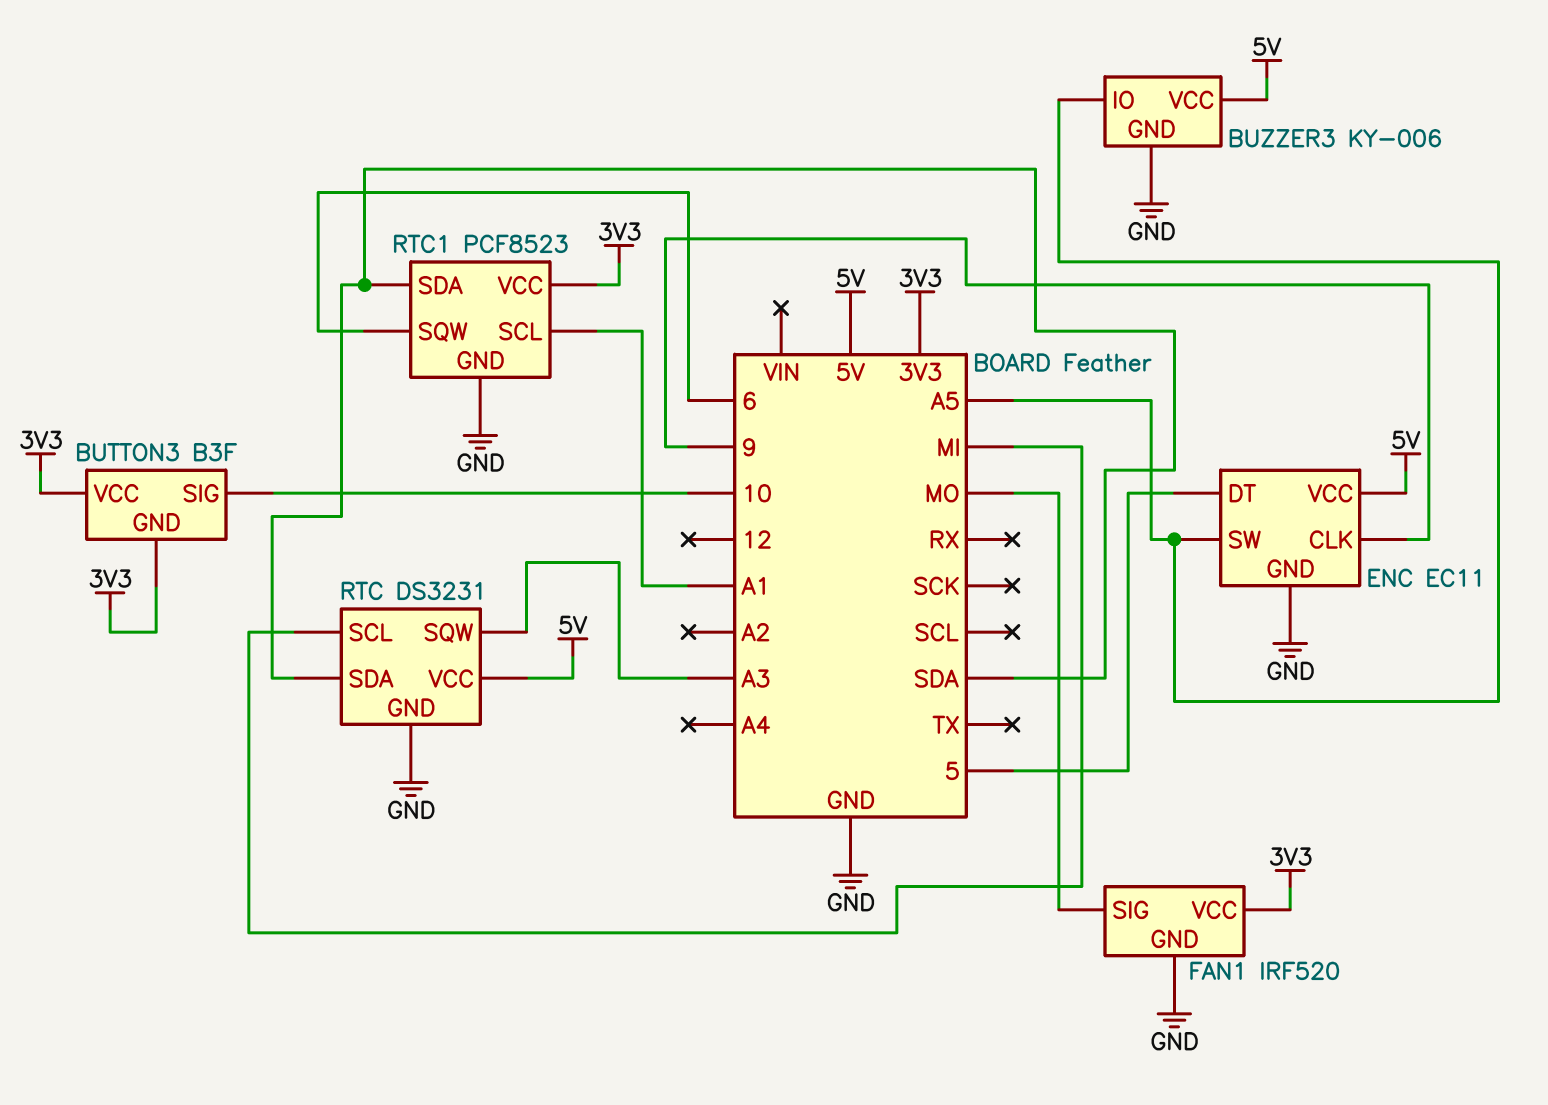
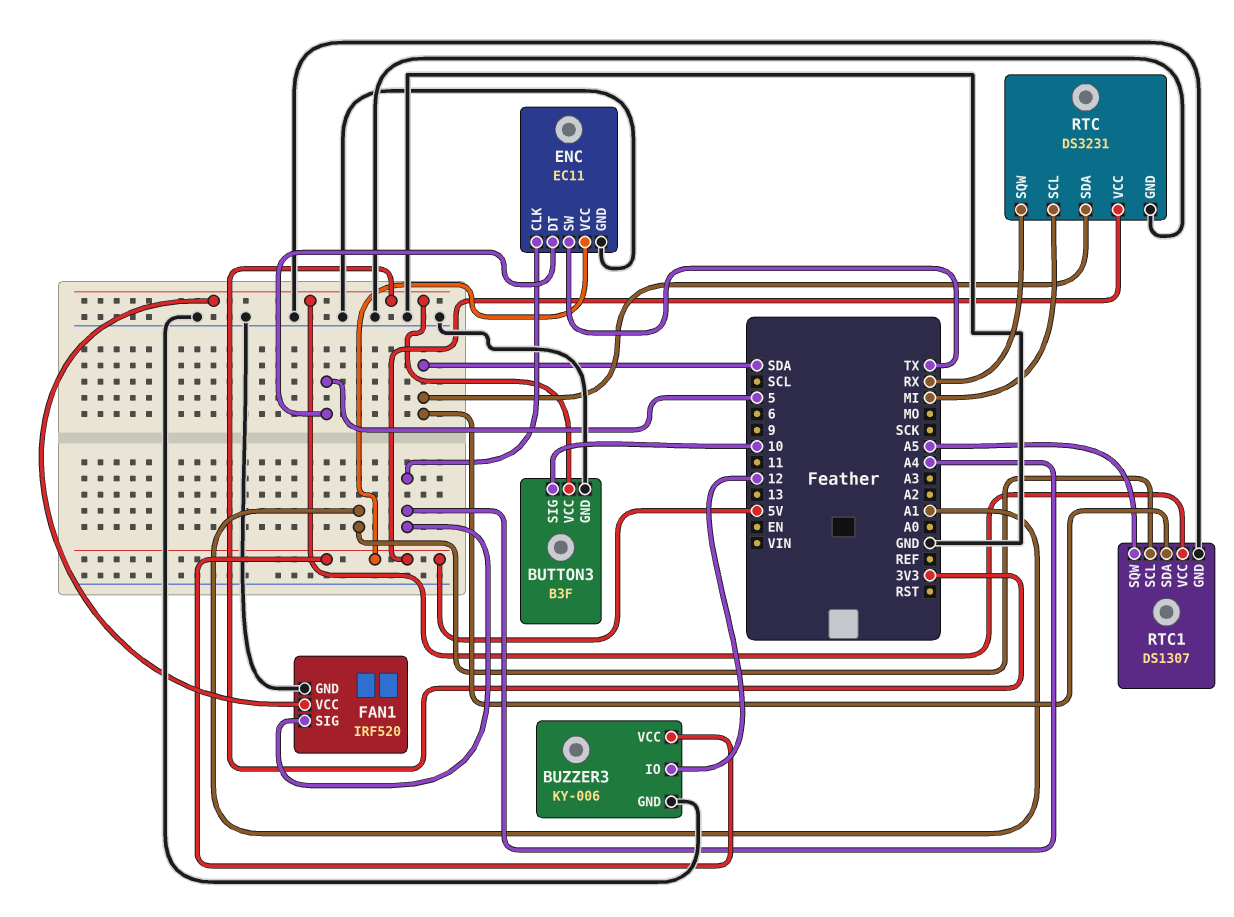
BUTTON3 pin GND: 3V3 -> GND
BUZZER3 pin IO: A5 -> 12
ENC pin CLK: 9 -> A4
ENC pin SW: A5 -> TX
FAN1 pin SIG: MO -> A4
RTC pin SQW: A3 -> RX
RTC1: PCF8523 -> DS1307
RTC1 pin SQW: 6 -> A5

